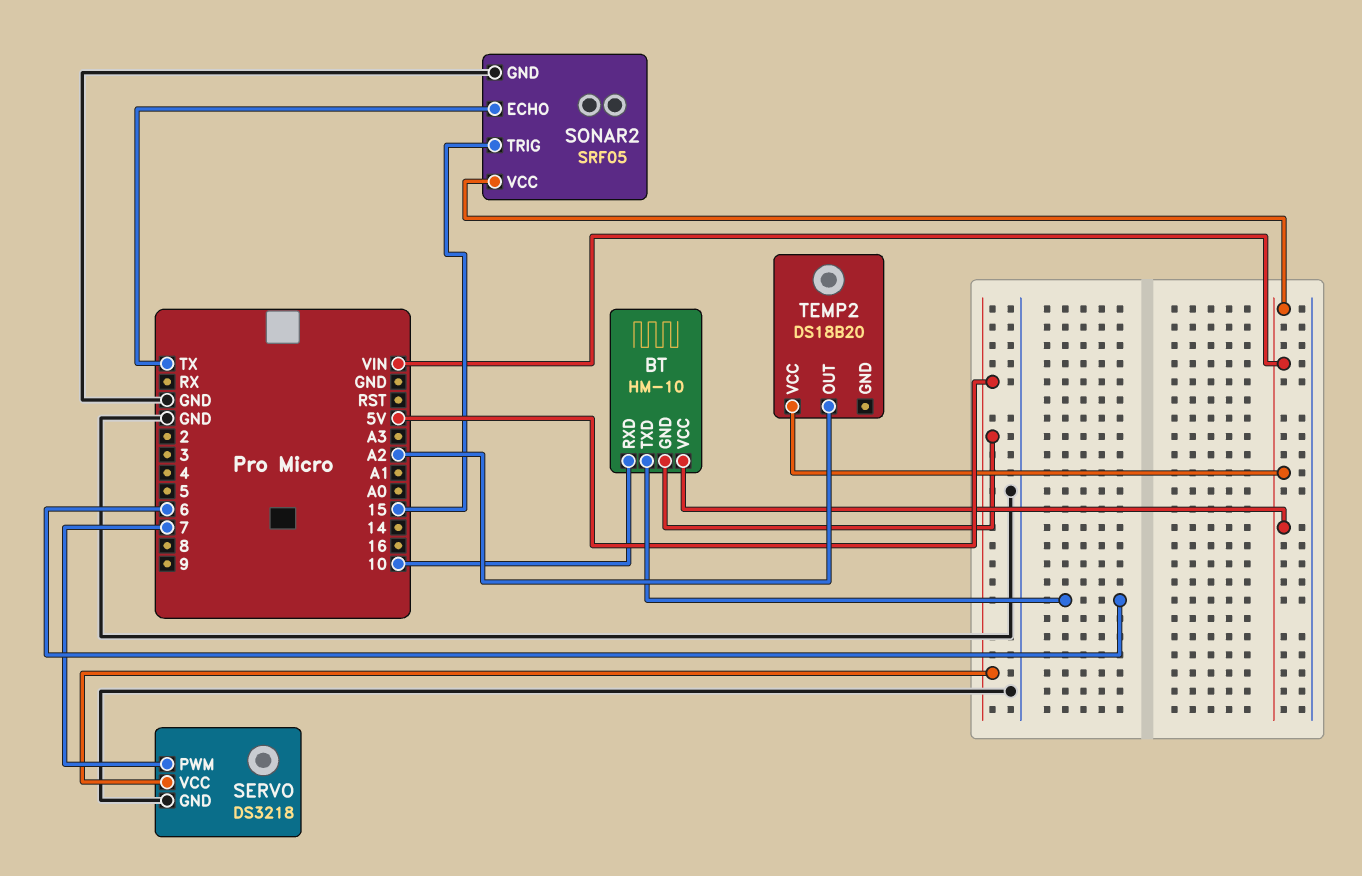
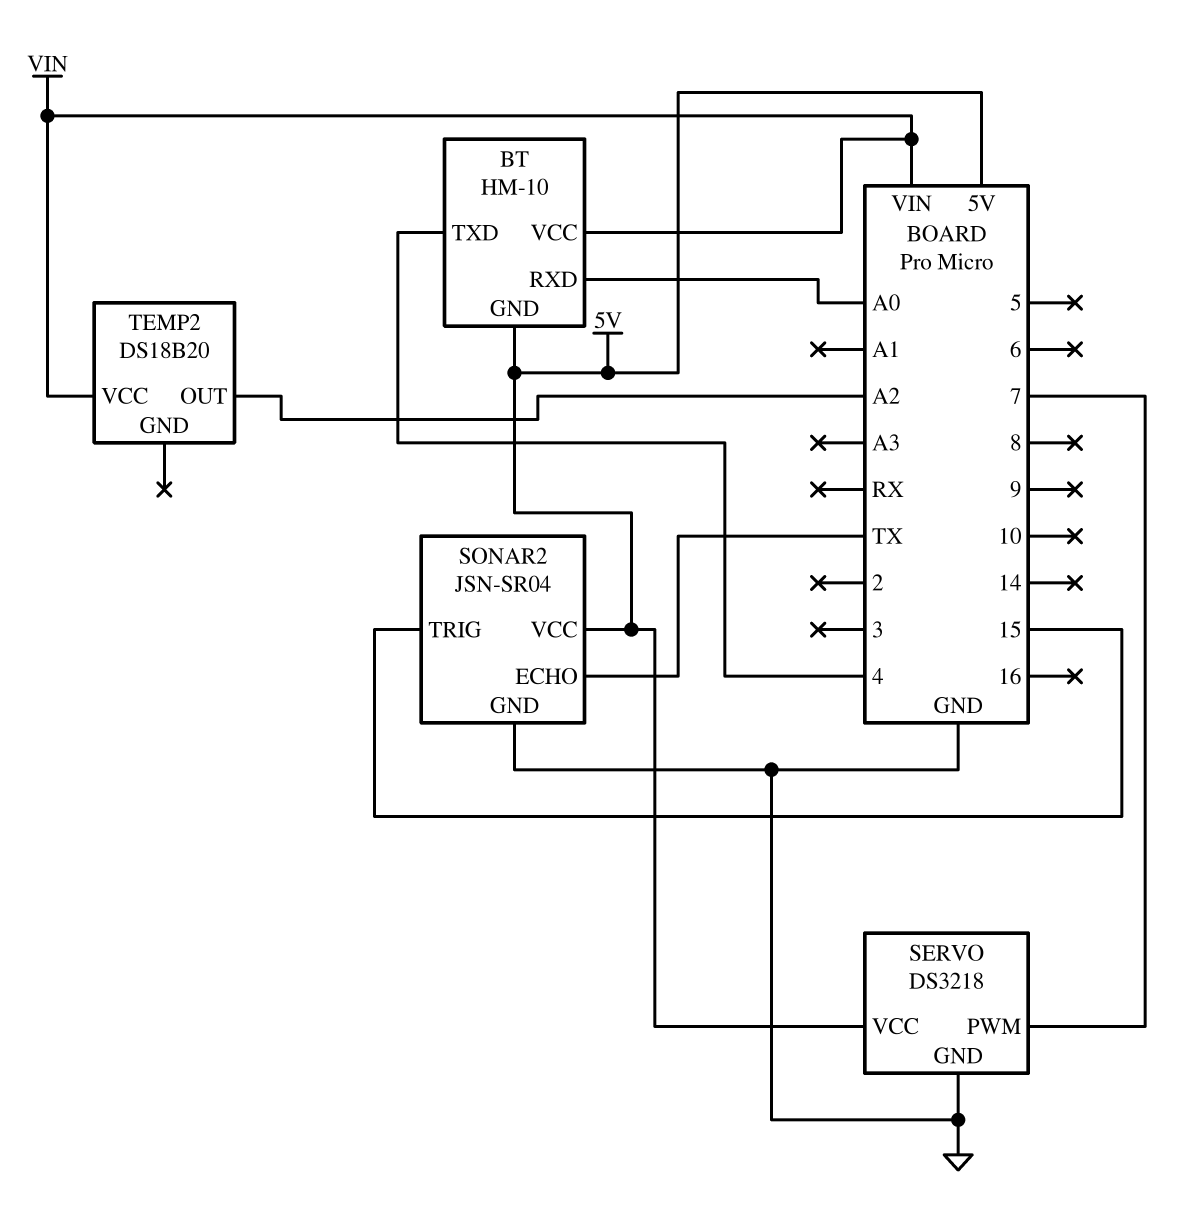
BT pin RXD: 10 -> A0
BT pin TXD: 6 -> 4
SONAR2: SRF05 -> JSN-SR04
SONAR2 pin VCC: VIN -> 5V

